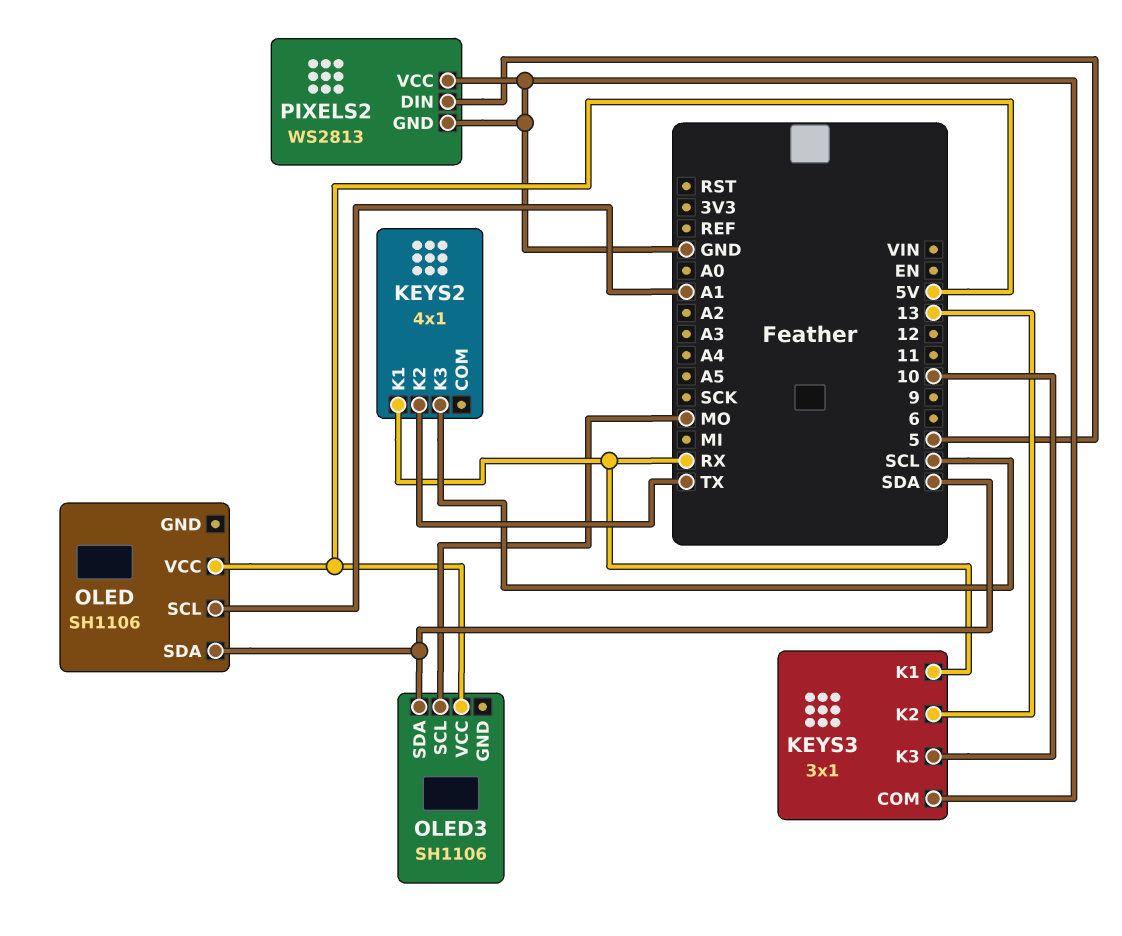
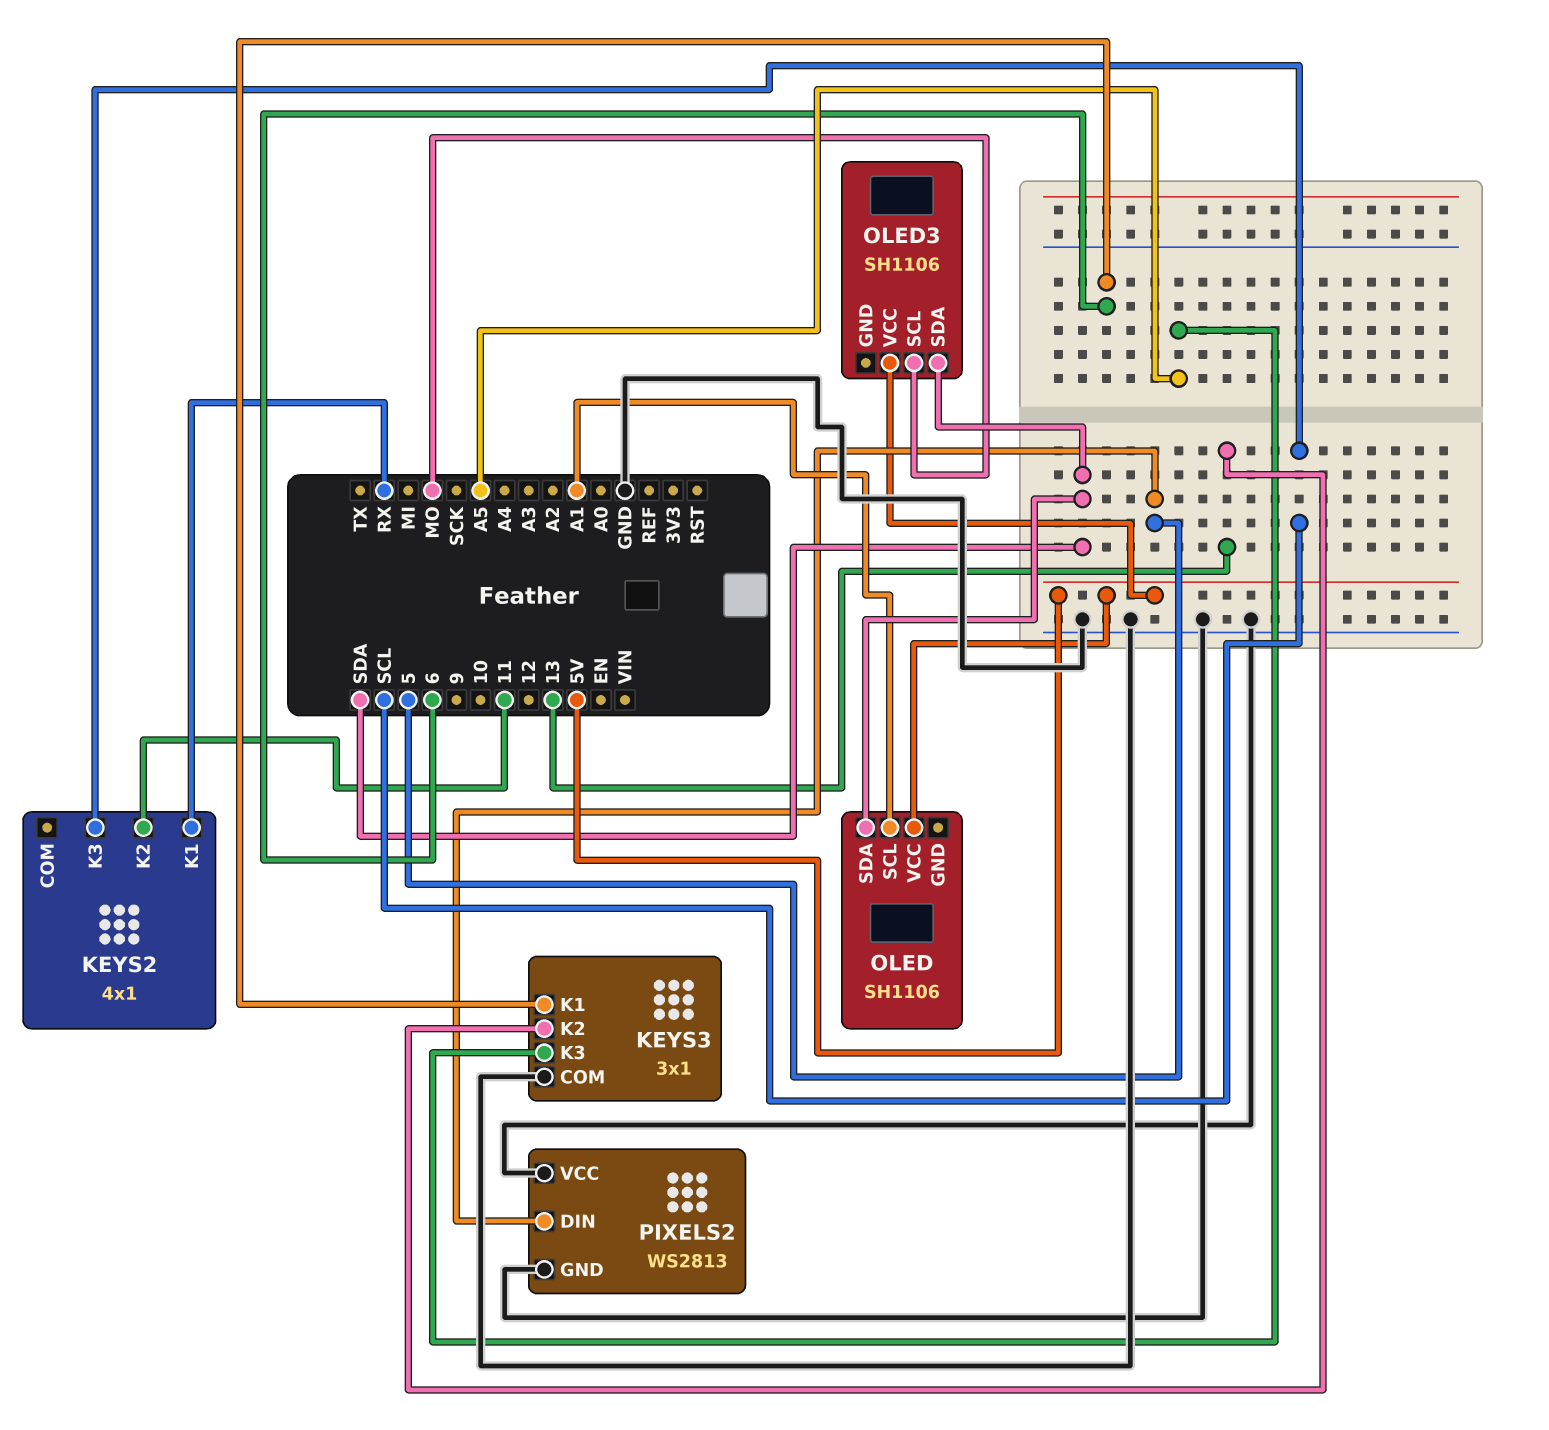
KEYS2 pin K2: TX -> 11
KEYS3 pin K1: RX -> 6
KEYS3 pin K3: 10 -> A5

